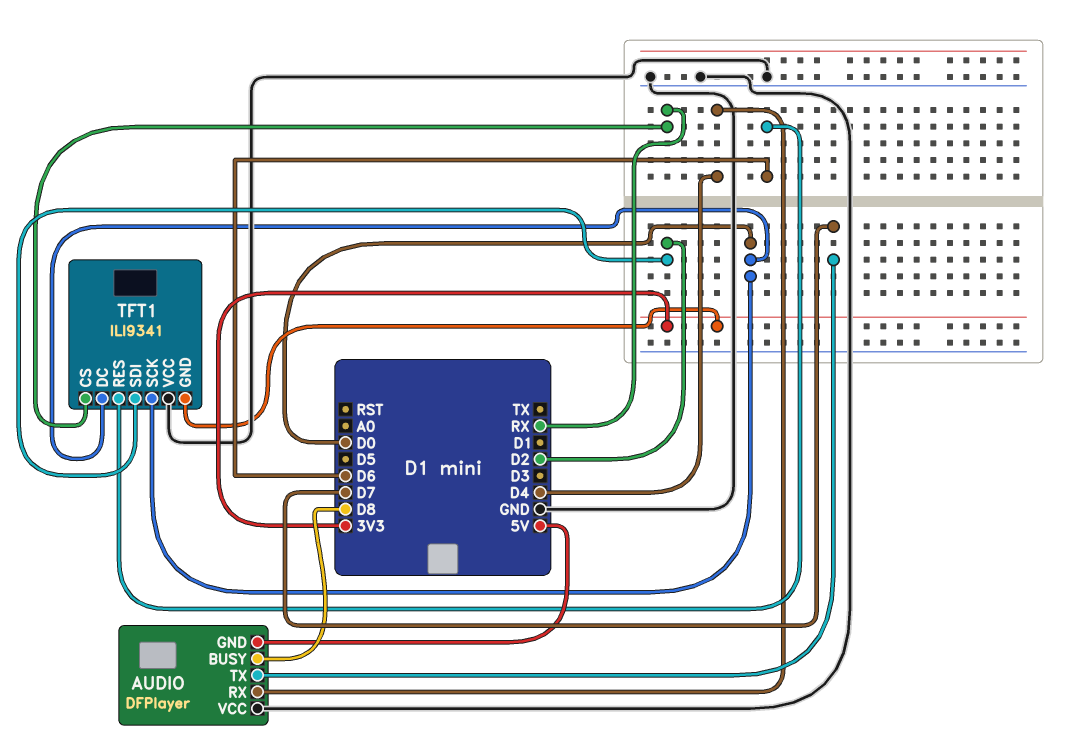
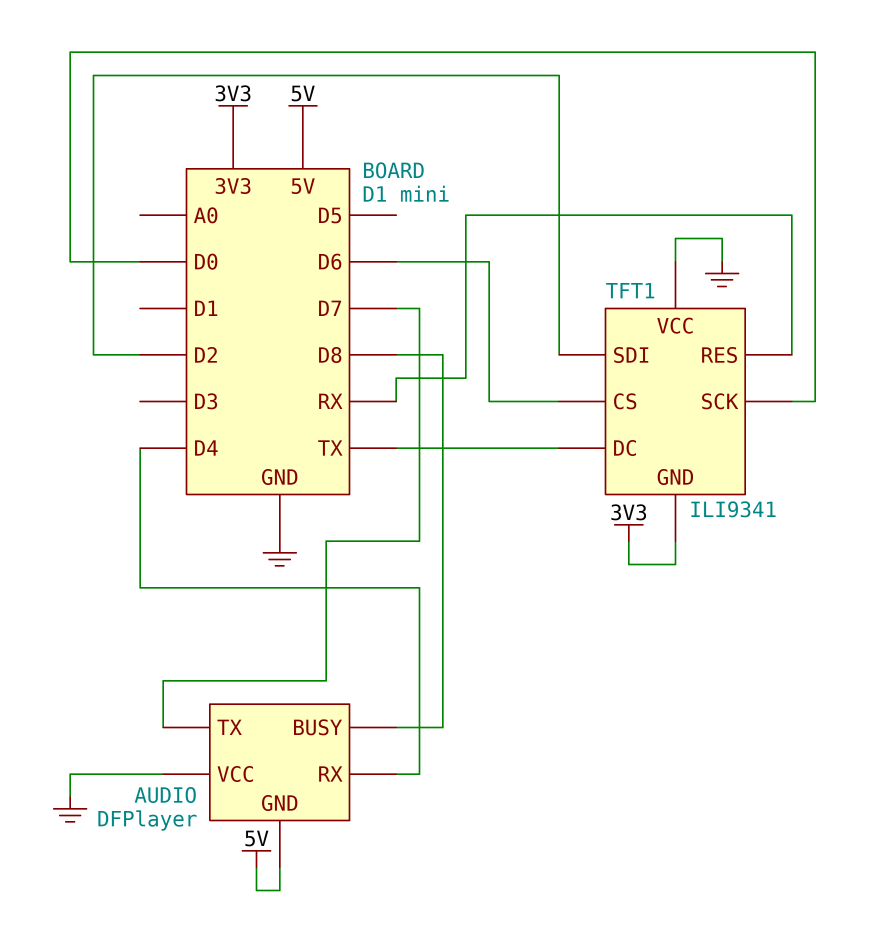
TFT1 pin CS: RX -> D6
TFT1 pin DC: D0 -> TX
TFT1 pin RES: D6 -> RX

